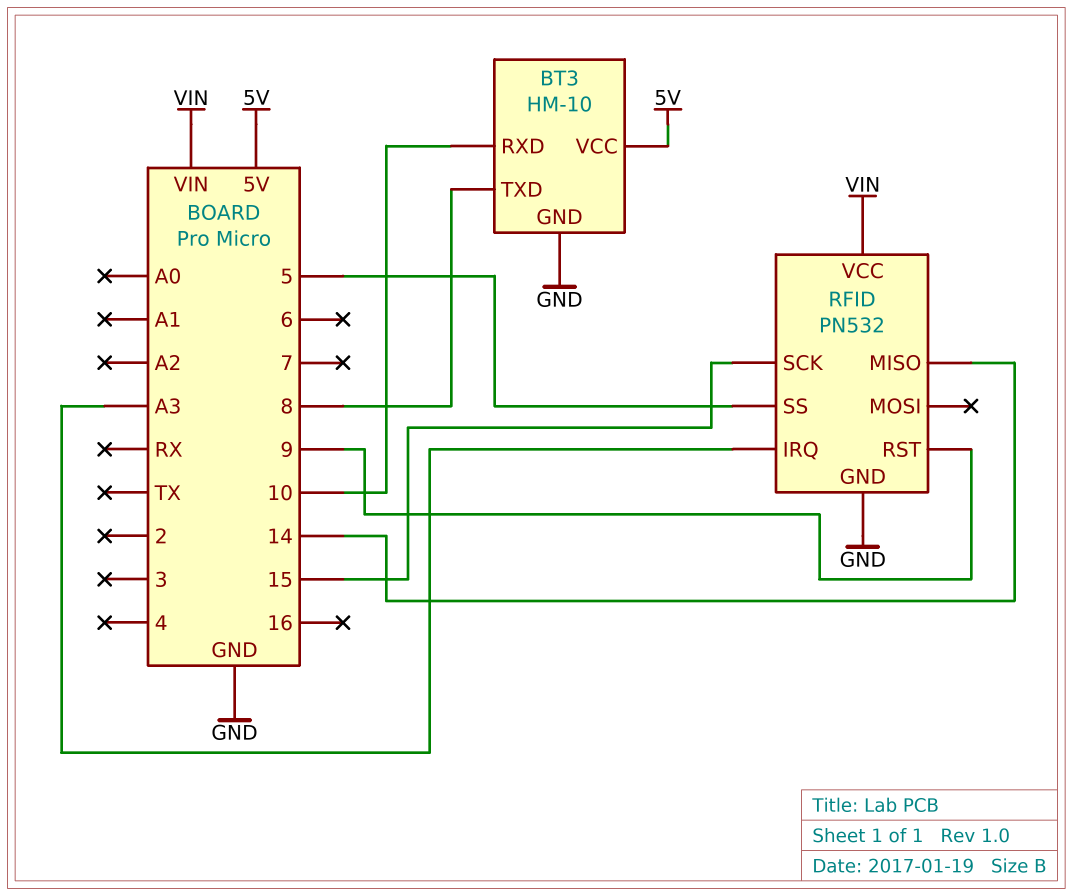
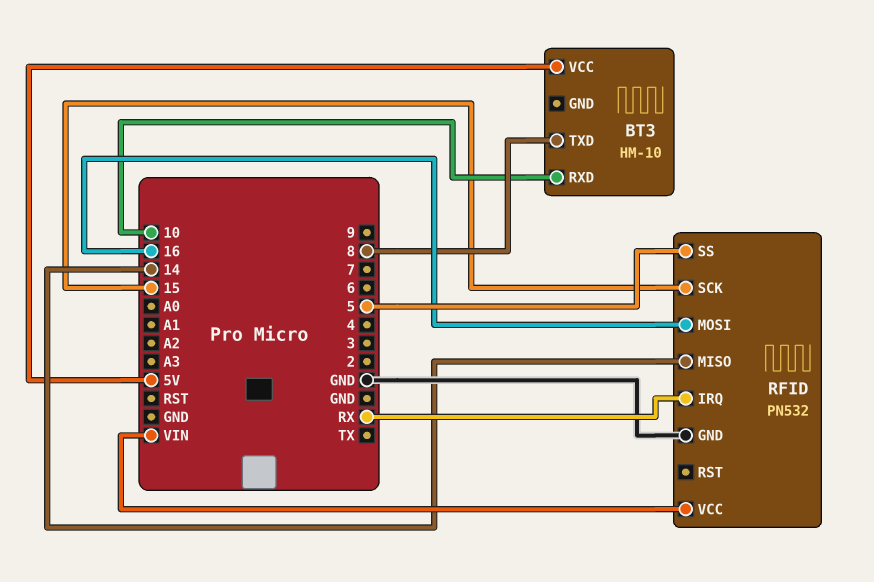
BT3 pin GND: GND -> none
RFID pin IRQ: A3 -> RX
RFID pin MOSI: none -> 16
RFID pin RST: 9 -> none

